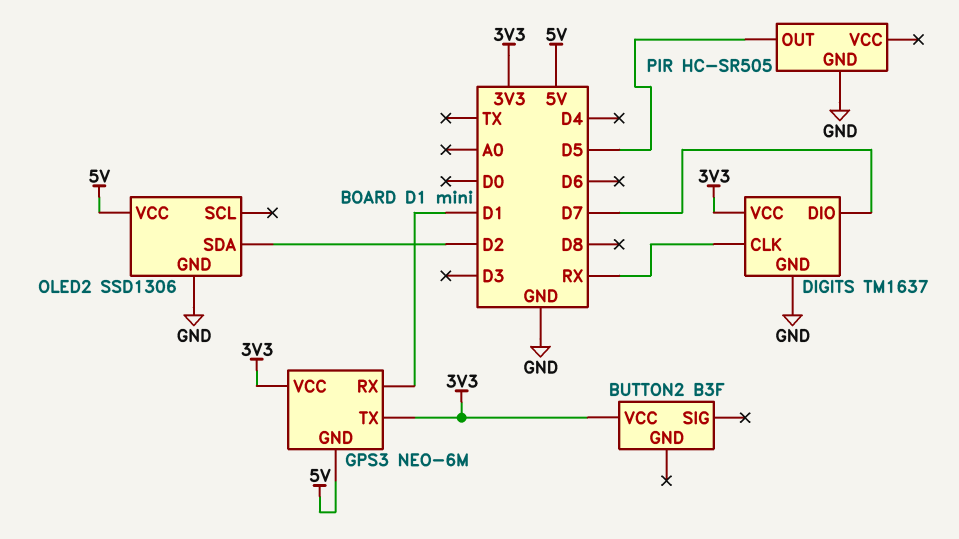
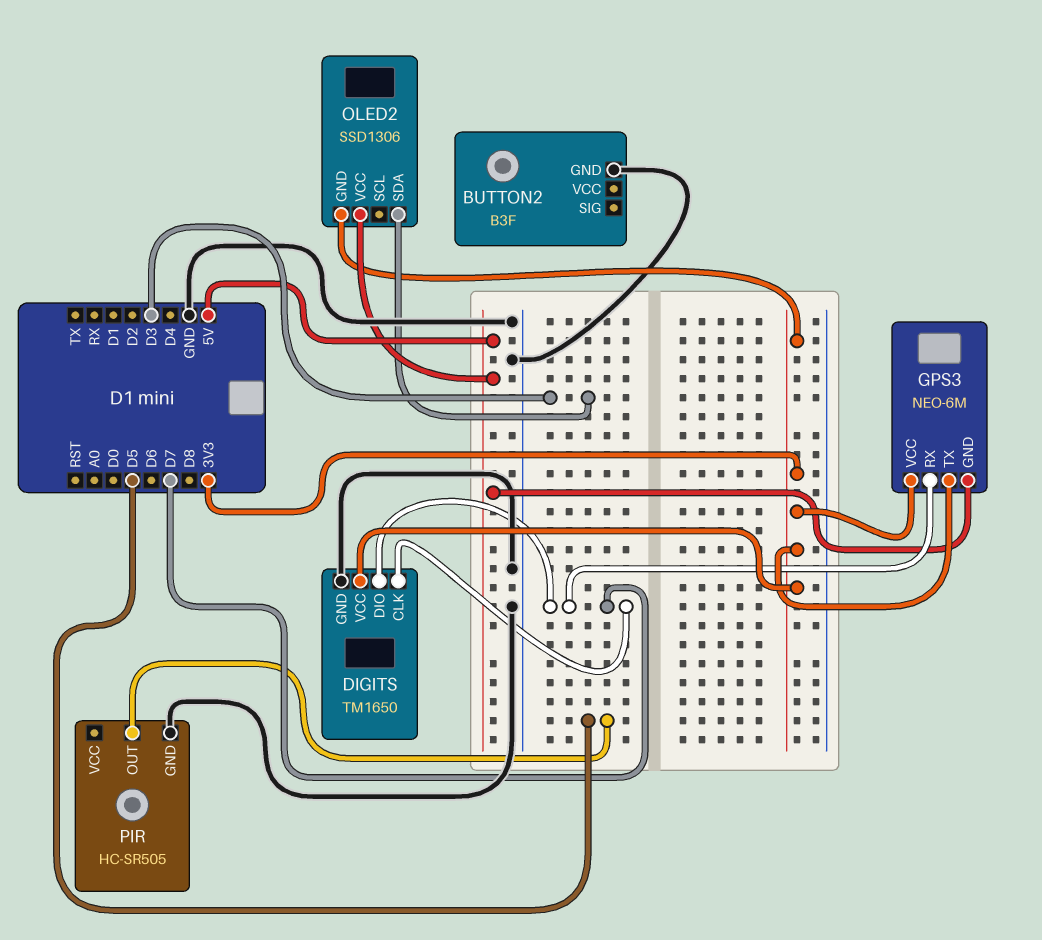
BUTTON2 pin GND: none -> GND
BUTTON2 pin VCC: 3V3 -> none
DIGITS: TM1637 -> TM1650
DIGITS pin CLK: RX -> D7
GPS3 pin RX: D1 -> D7
OLED2 pin GND: GND -> 3V3
OLED2 pin SDA: D2 -> D3

